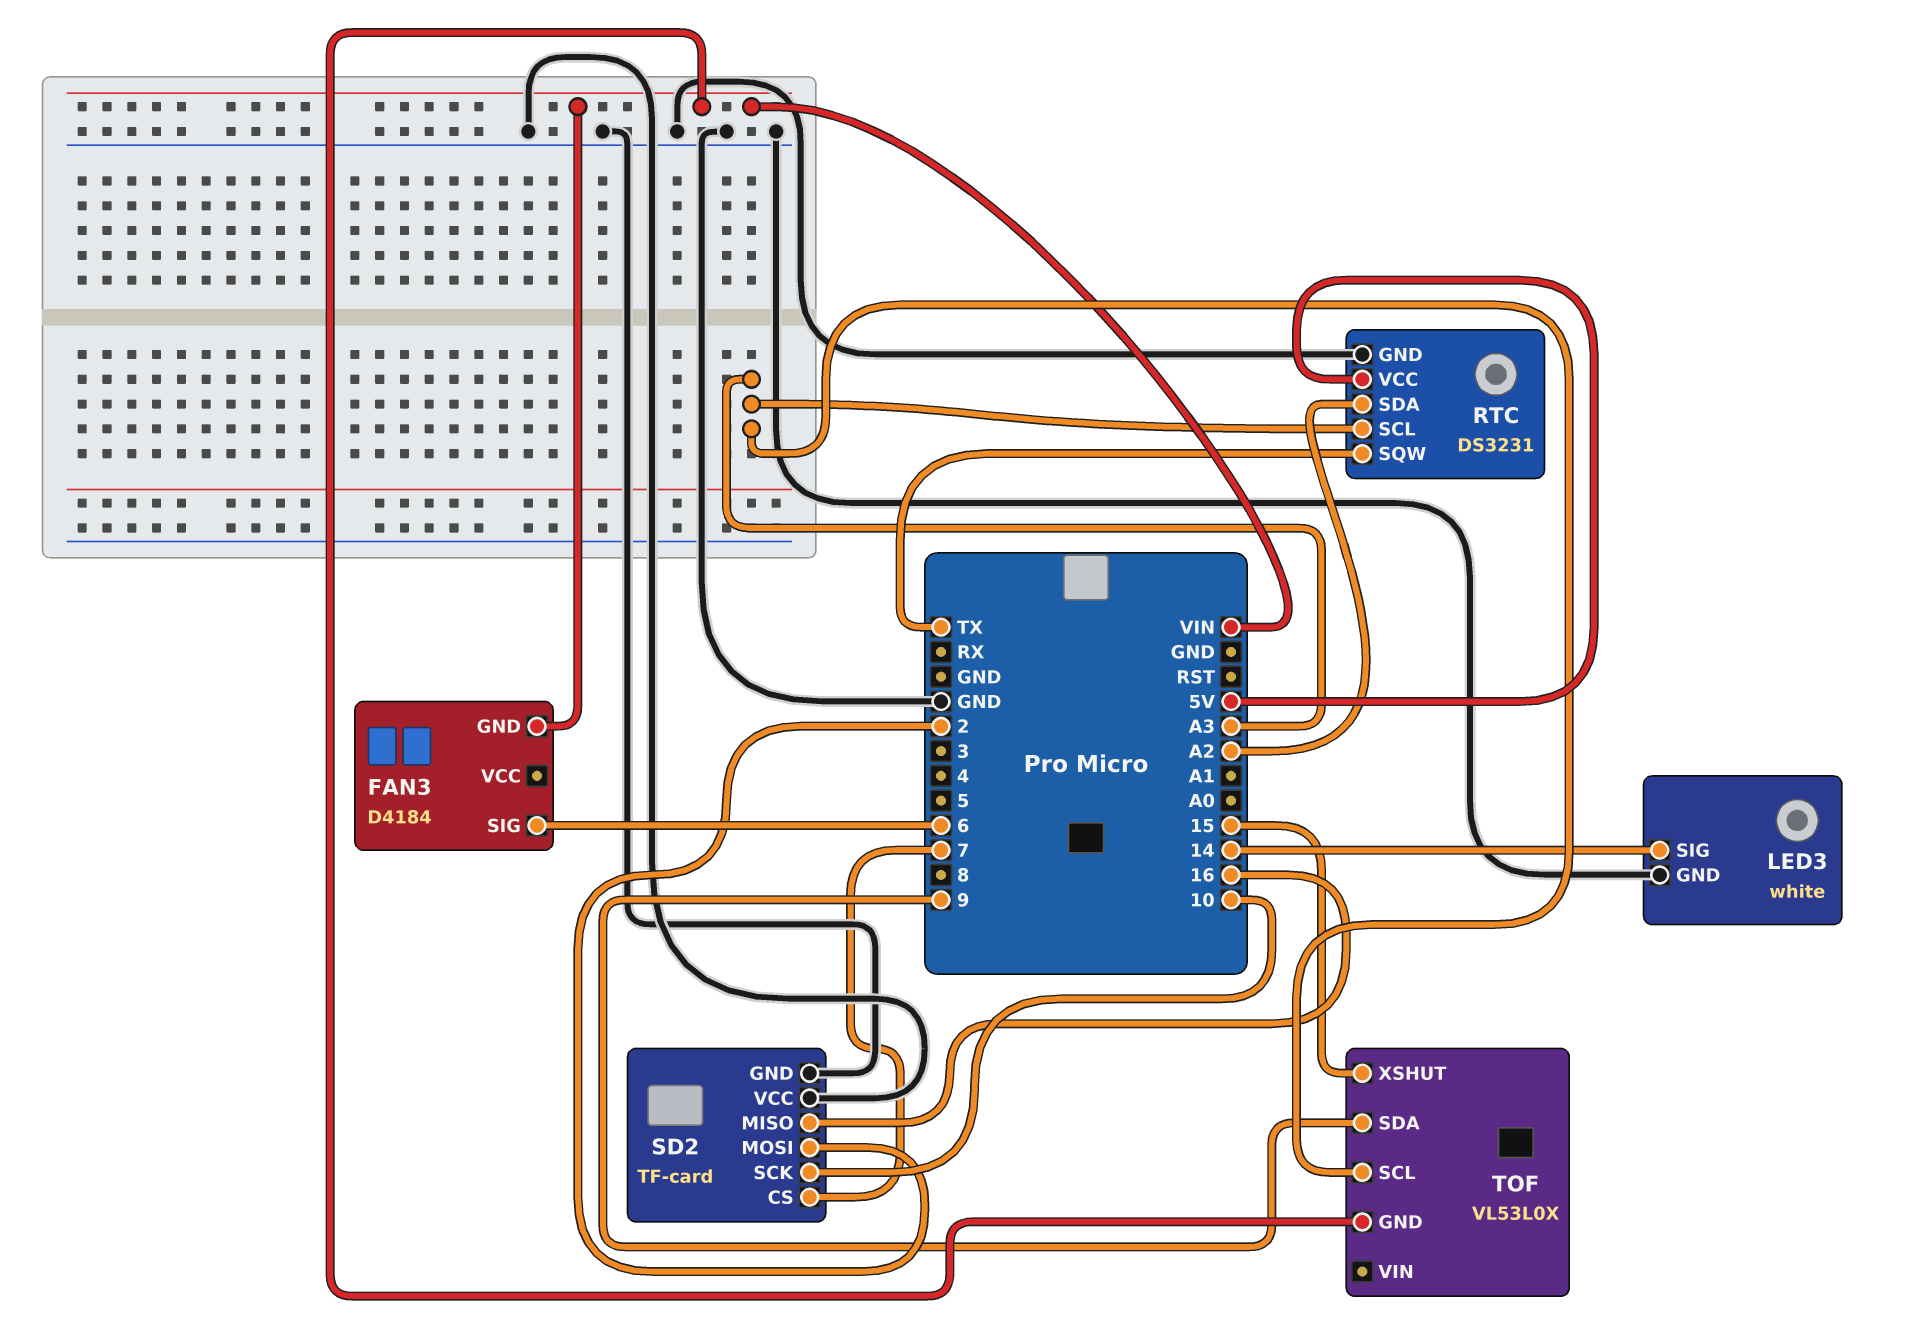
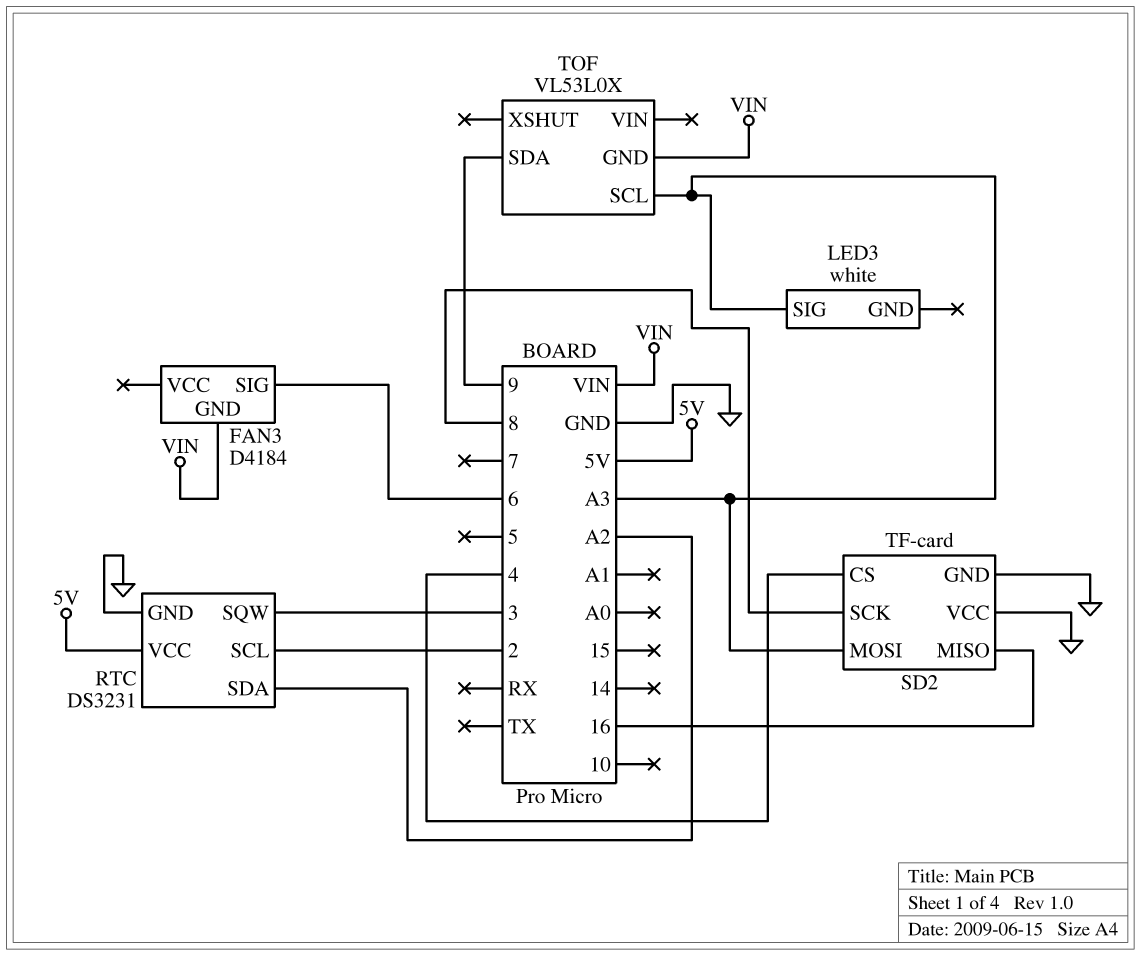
LED3 pin GND: GND -> none
LED3 pin SIG: 14 -> A3
RTC pin SCL: A3 -> 2
RTC pin SQW: TX -> 3
SD2 pin CS: 7 -> 4
SD2 pin MOSI: 2 -> A3
SD2 pin SCK: 10 -> 8
TOF pin XSHUT: 15 -> none

